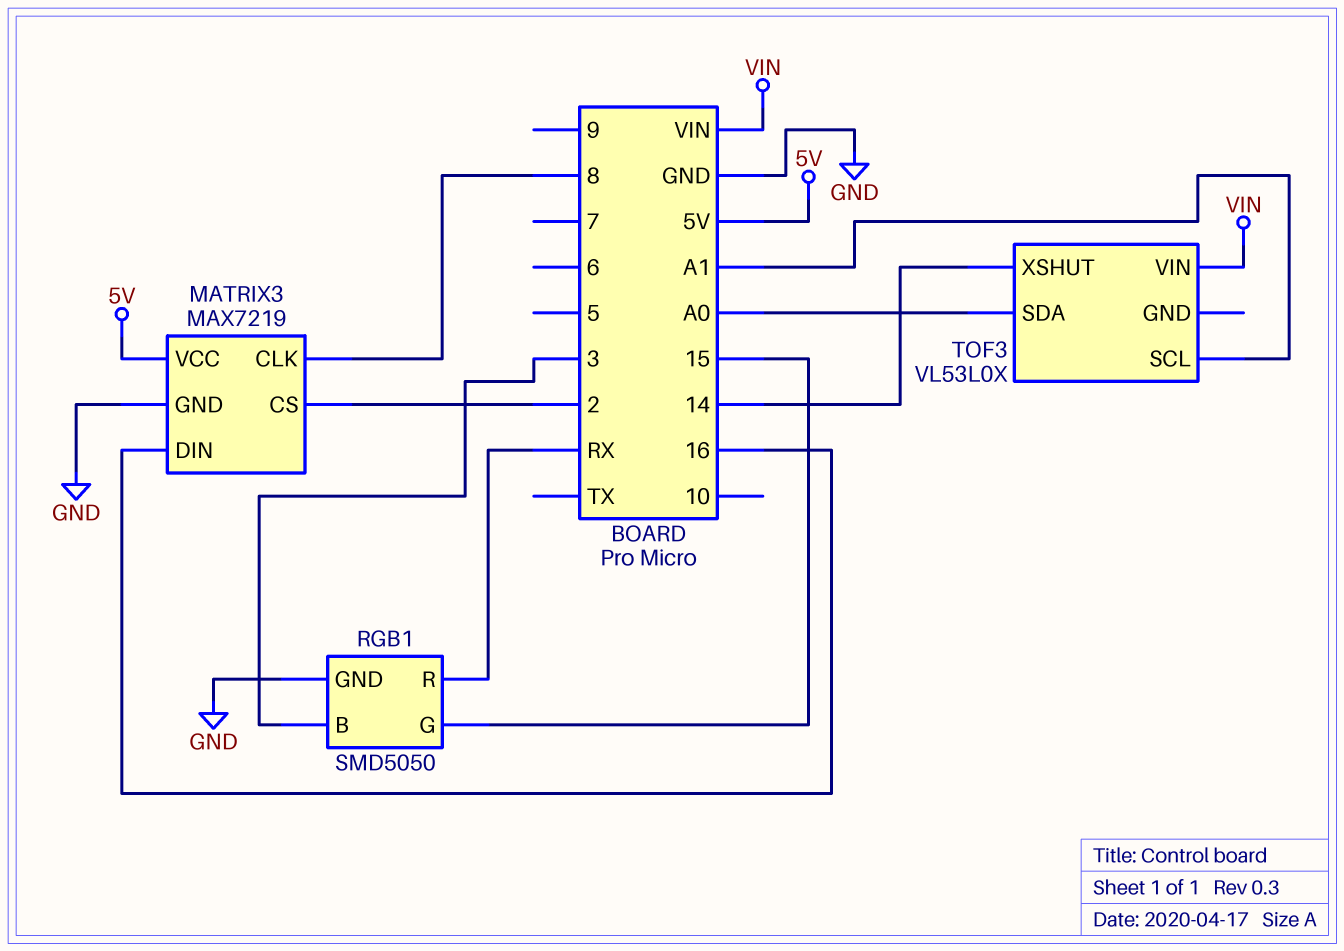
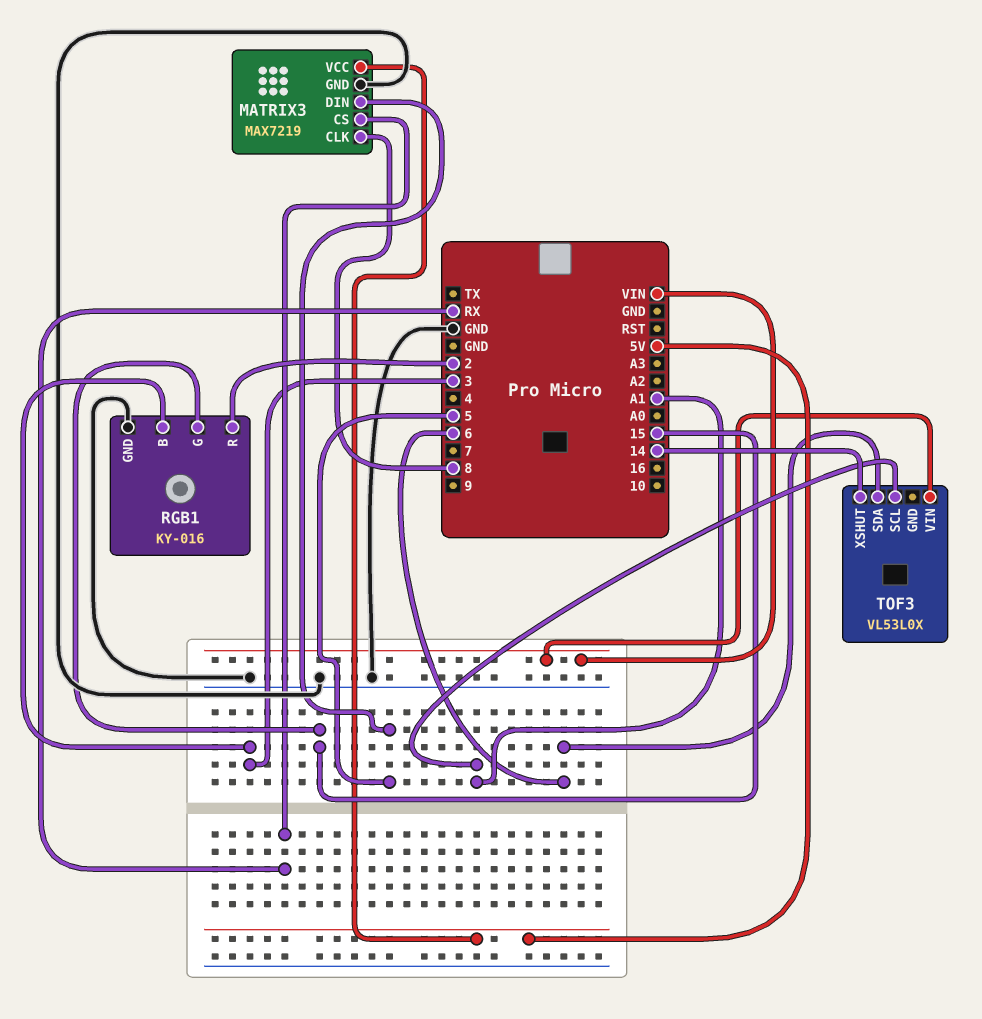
MATRIX3 pin CS: 2 -> RX
MATRIX3 pin DIN: 16 -> 5
RGB1: SMD5050 -> KY-016
RGB1 pin R: RX -> 2
TOF3 pin SDA: A0 -> 6

